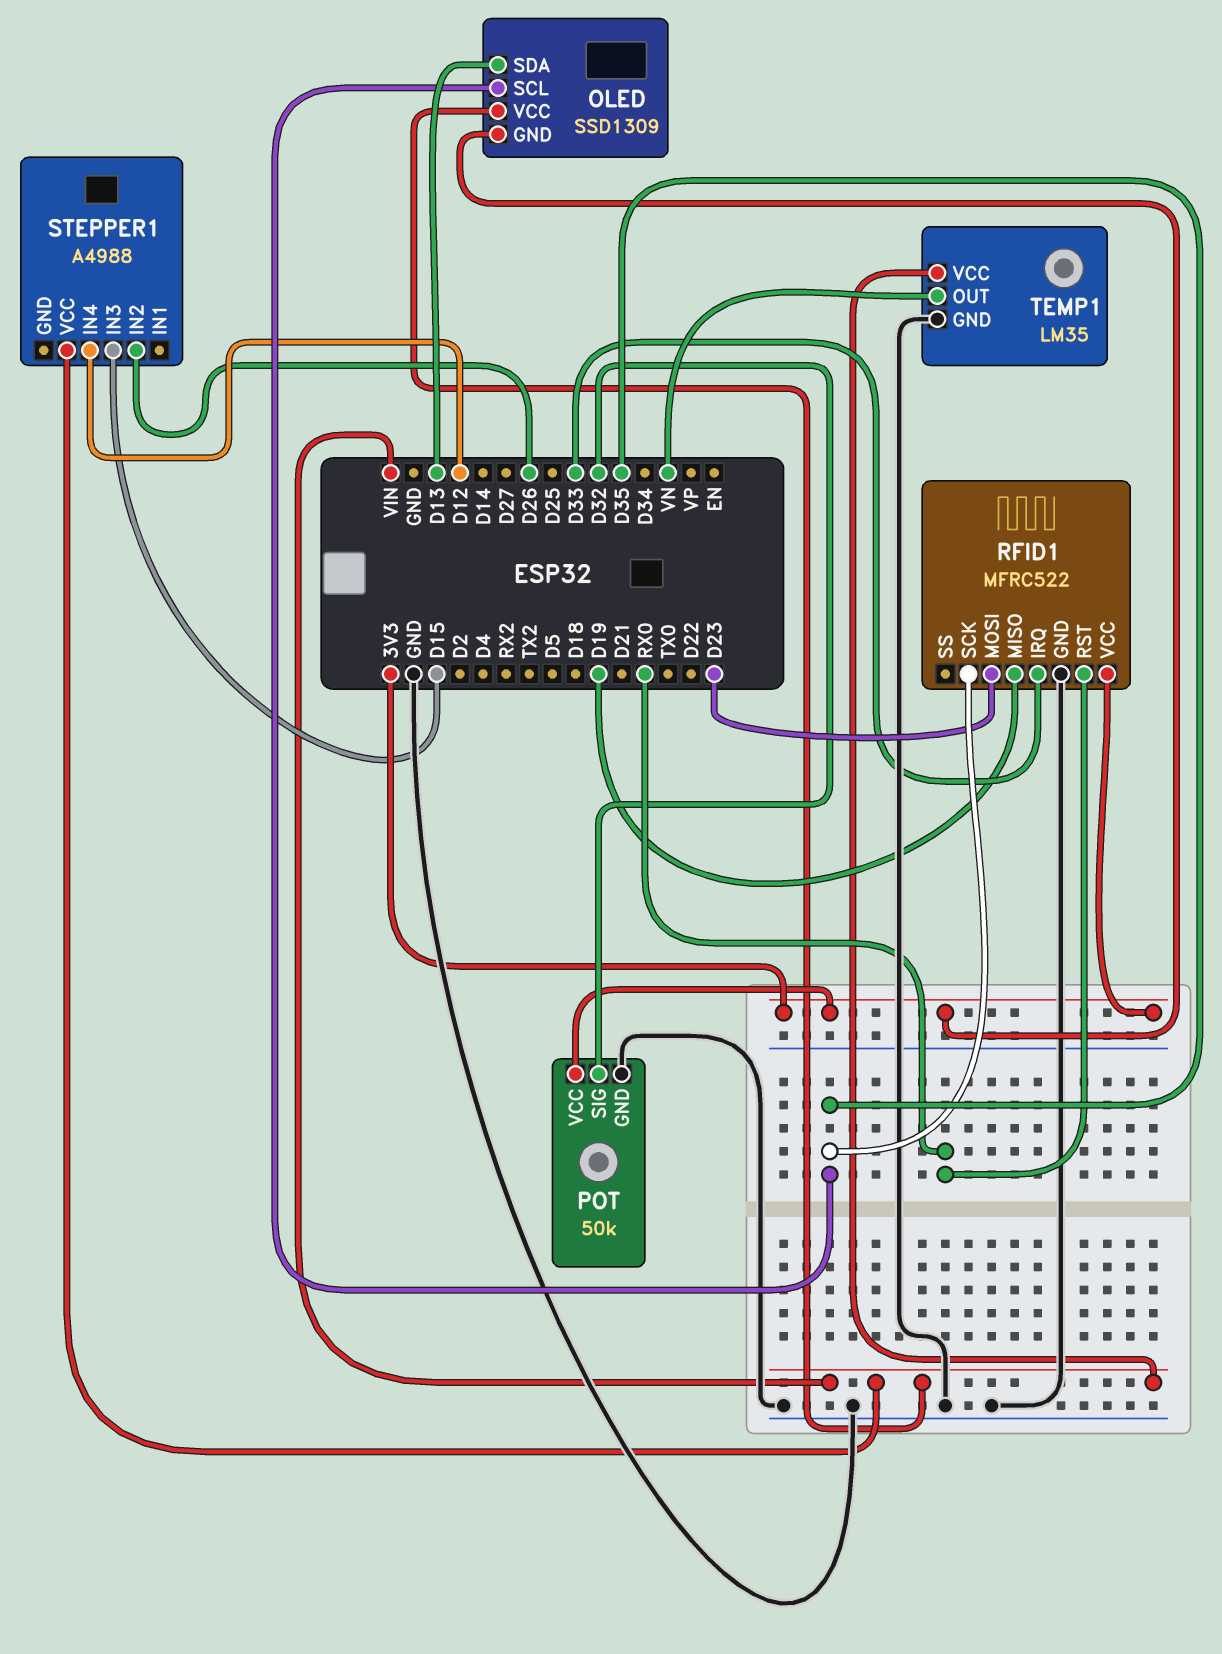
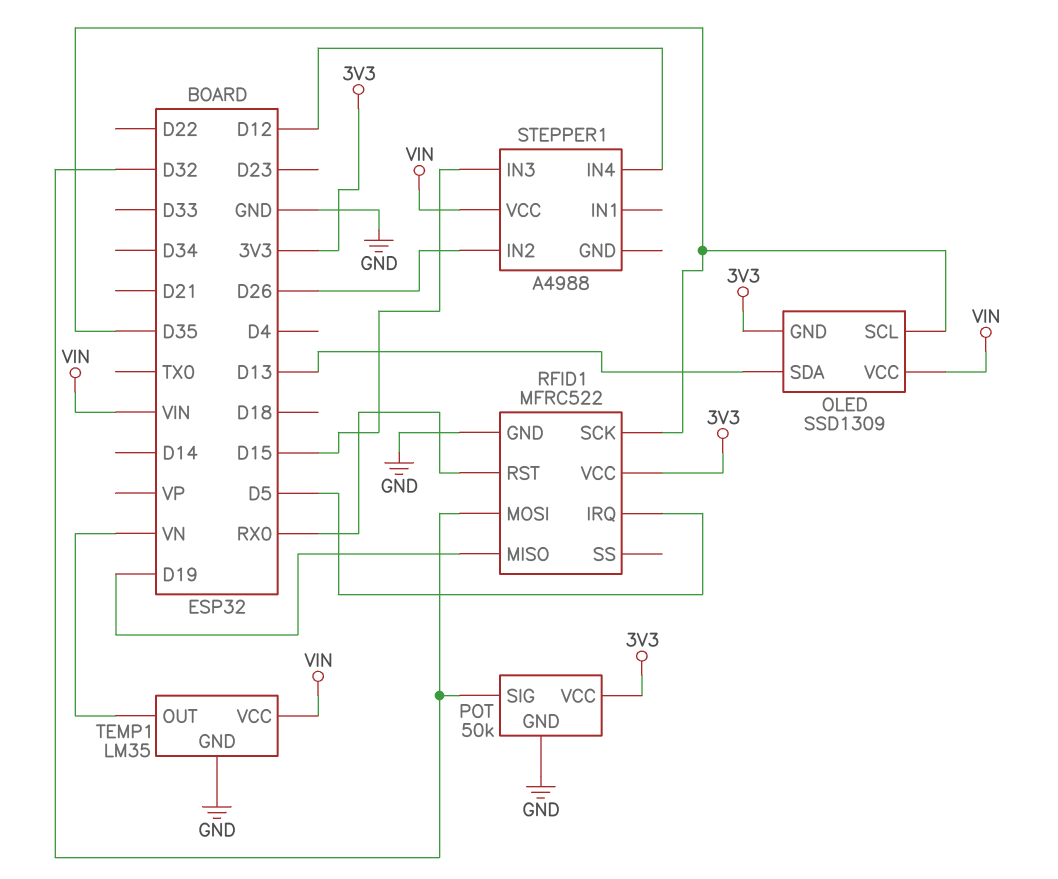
RFID1 pin IRQ: D33 -> D5
RFID1 pin MOSI: D23 -> D32

